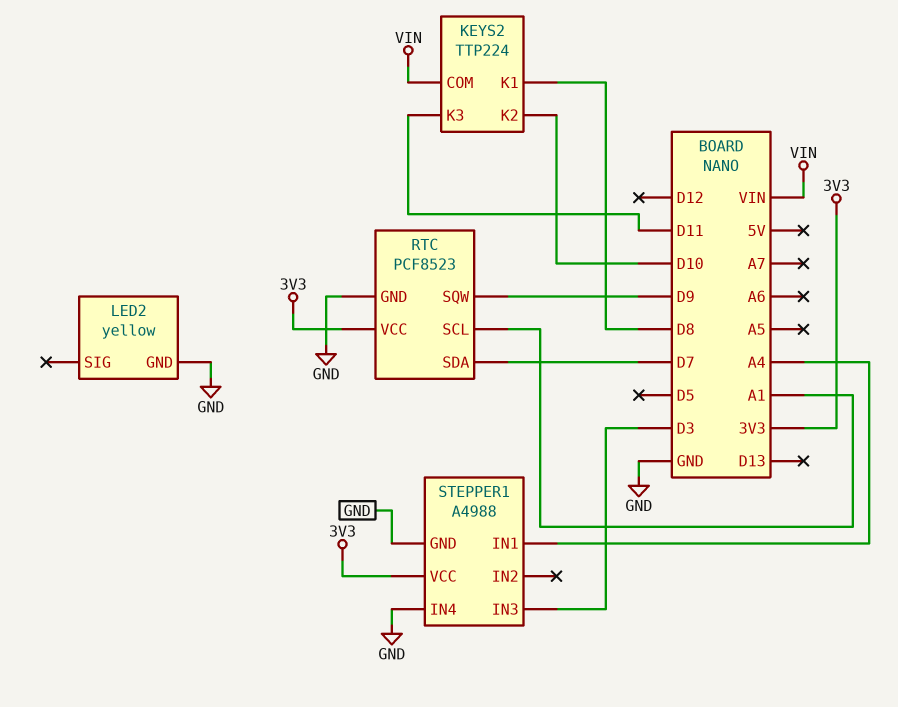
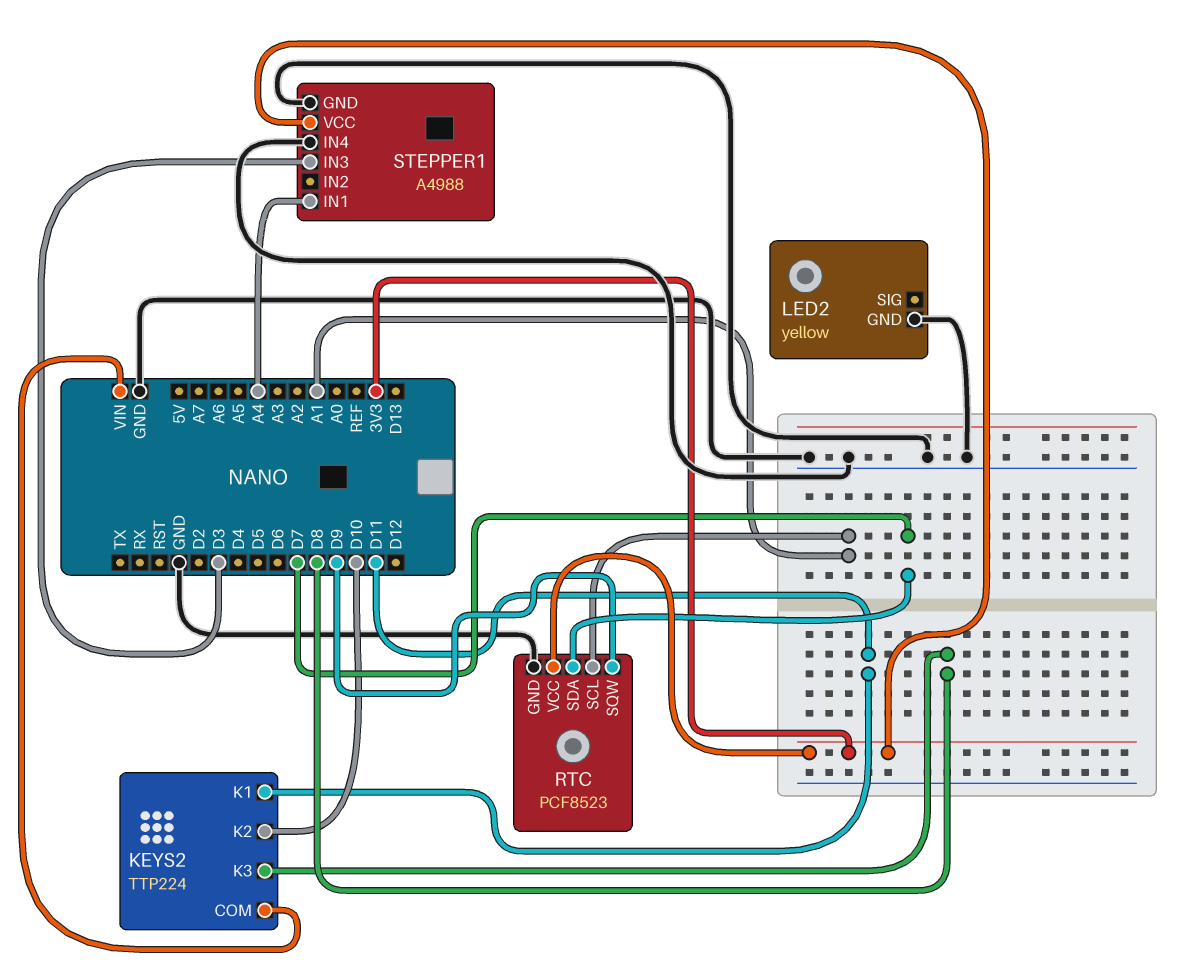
KEYS2 pin K1: D8 -> D11
KEYS2 pin K3: D11 -> D8

